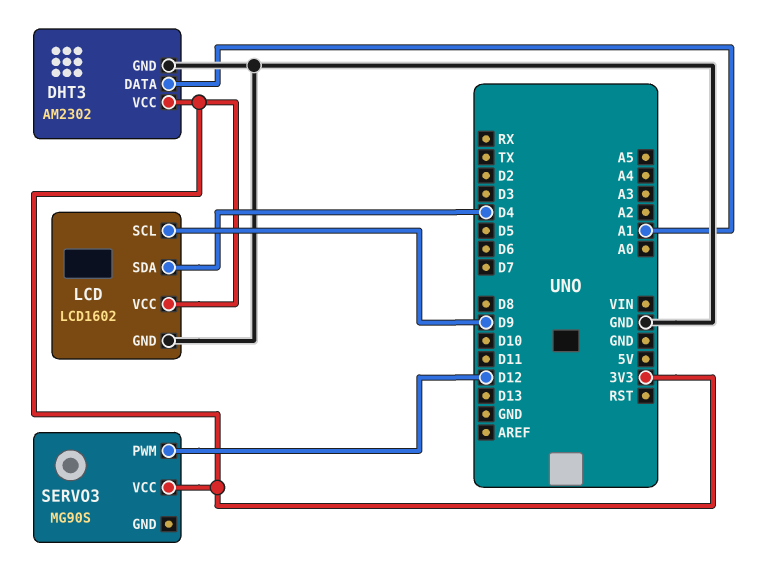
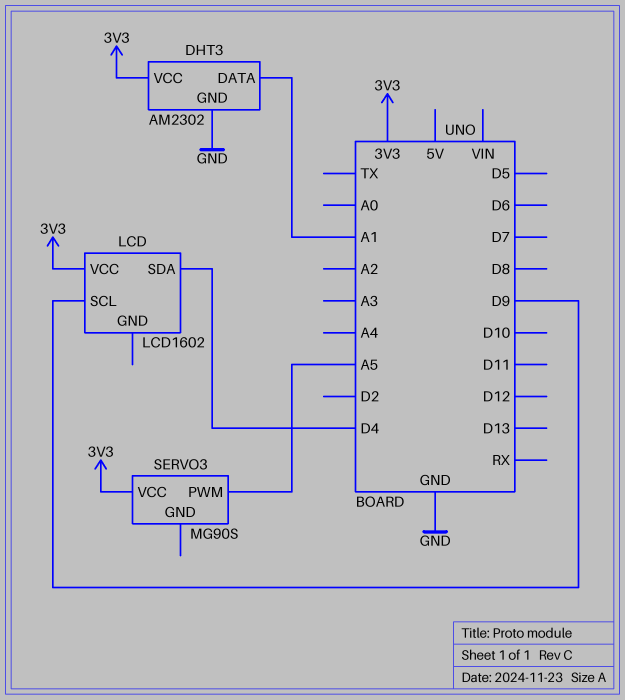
LCD pin GND: GND -> none
SERVO3 pin PWM: D12 -> A5

